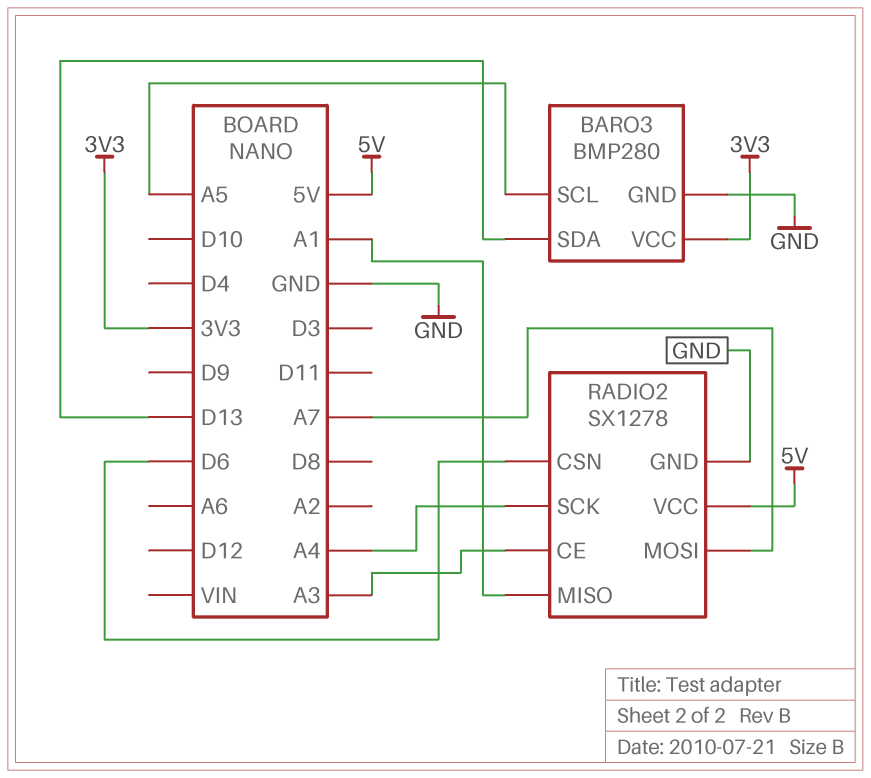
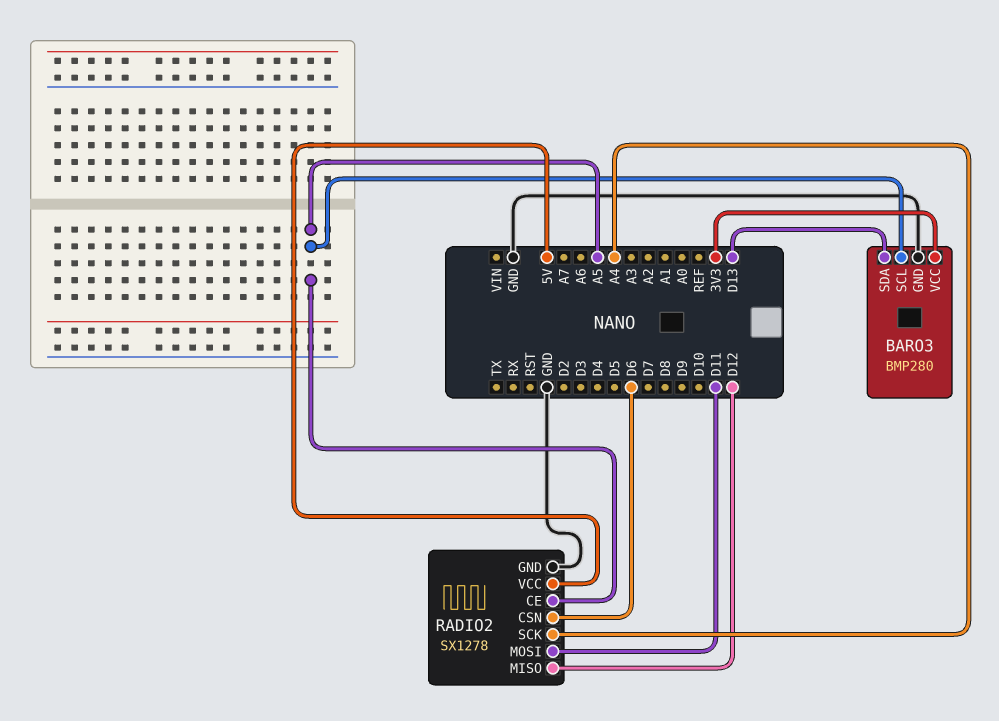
RADIO2 pin CE: A3 -> A5
RADIO2 pin MISO: A1 -> D12
RADIO2 pin MOSI: A7 -> D11

